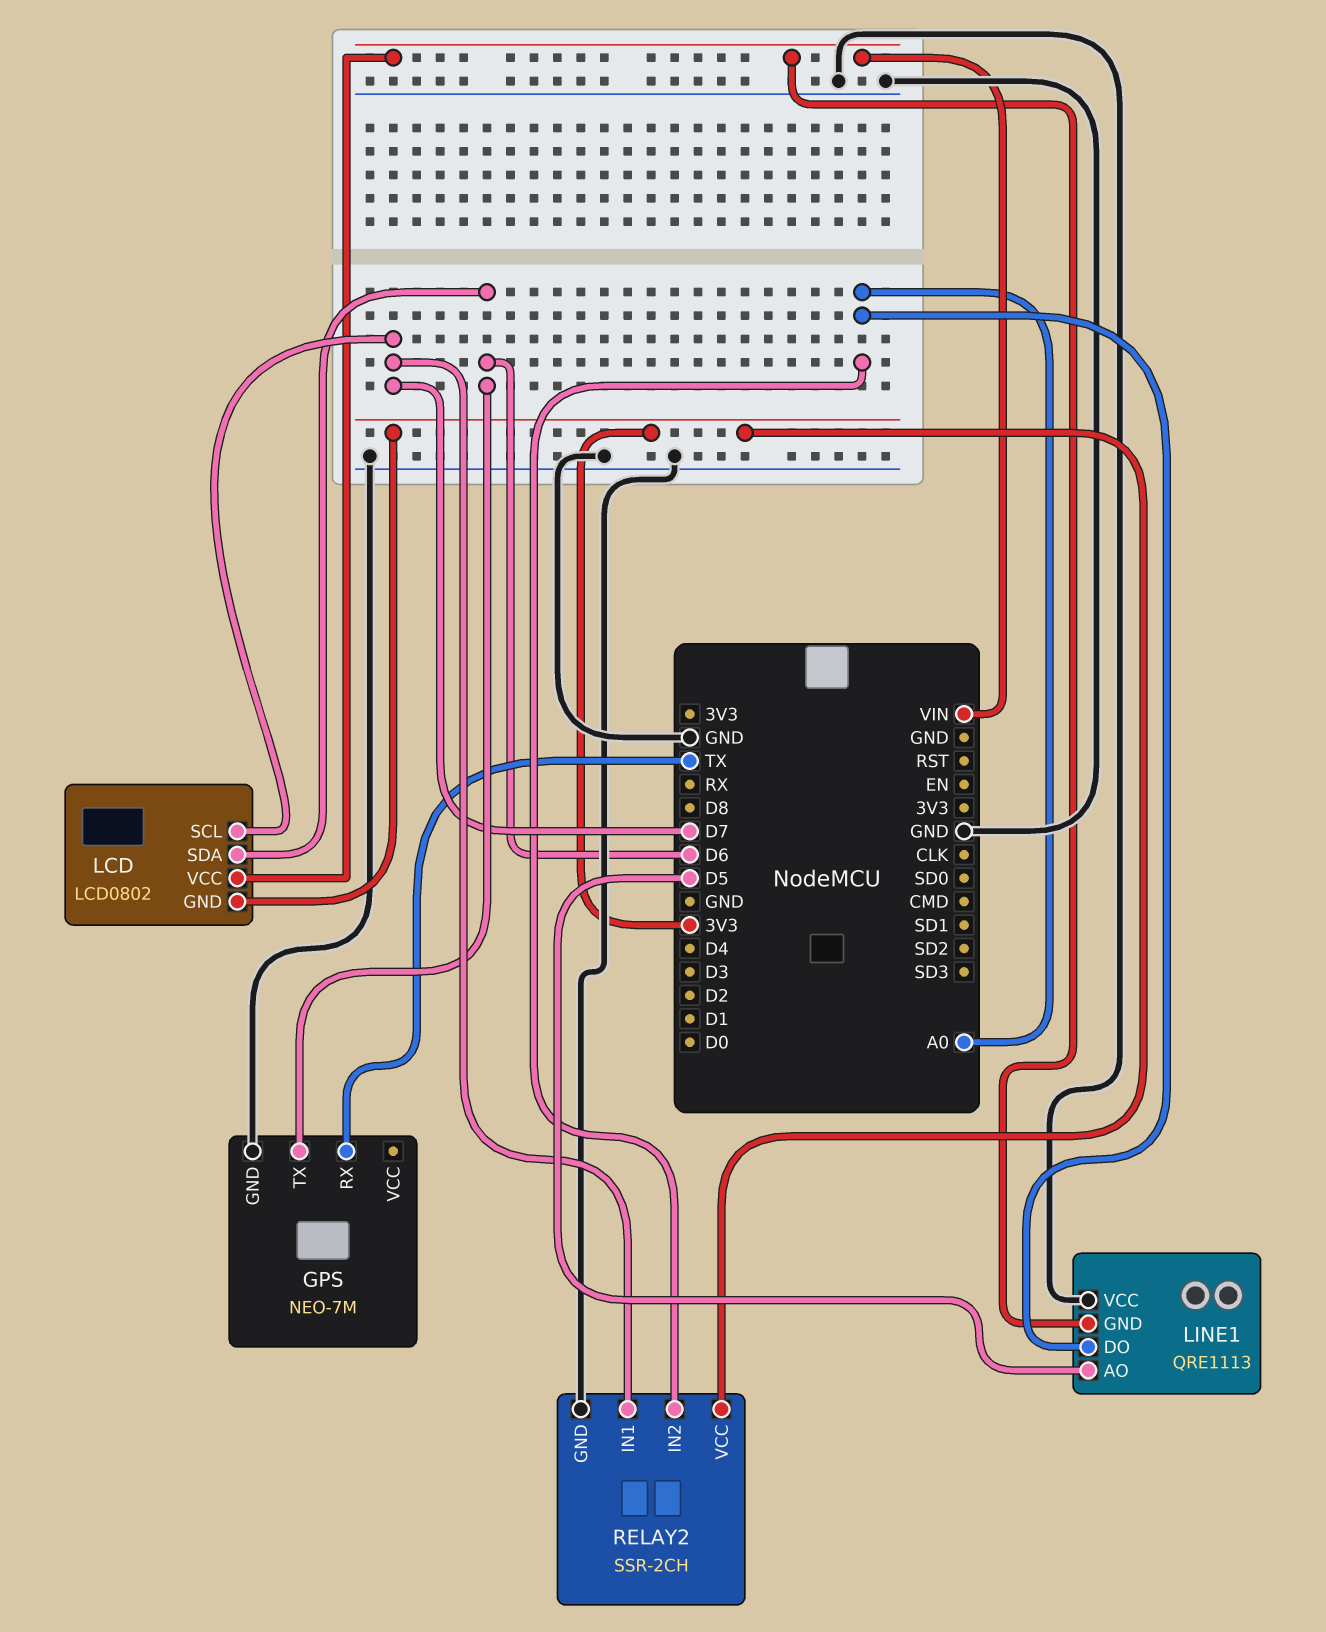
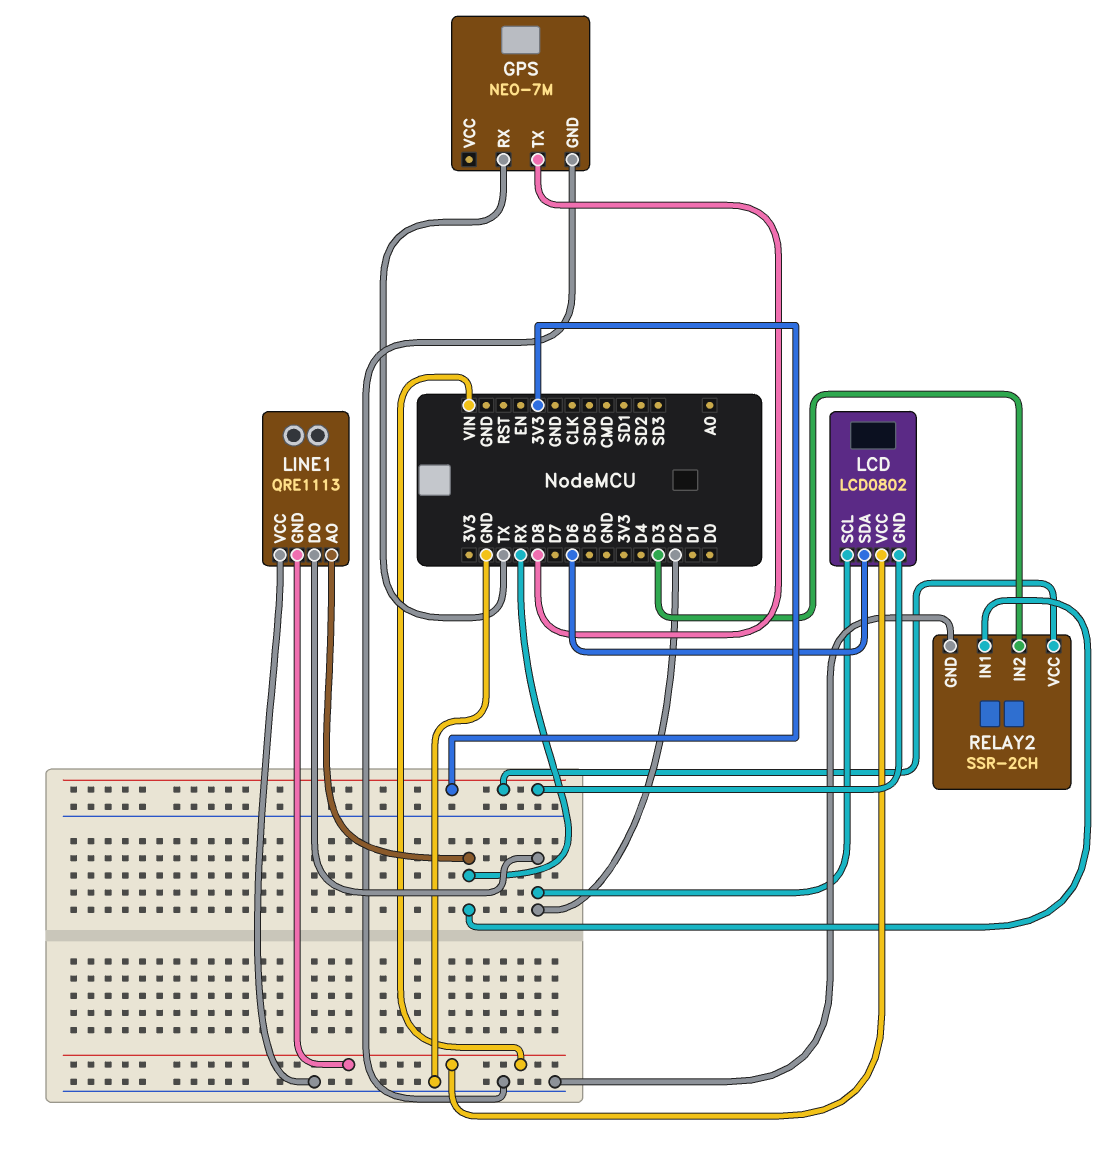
GPS pin TX: D6 -> D8
LCD pin SCL: D7 -> D2
LINE1 pin AO: D5 -> RX
LINE1 pin DO: A0 -> D2
RELAY2 pin IN1: D7 -> RX
RELAY2 pin IN2: A0 -> D3

